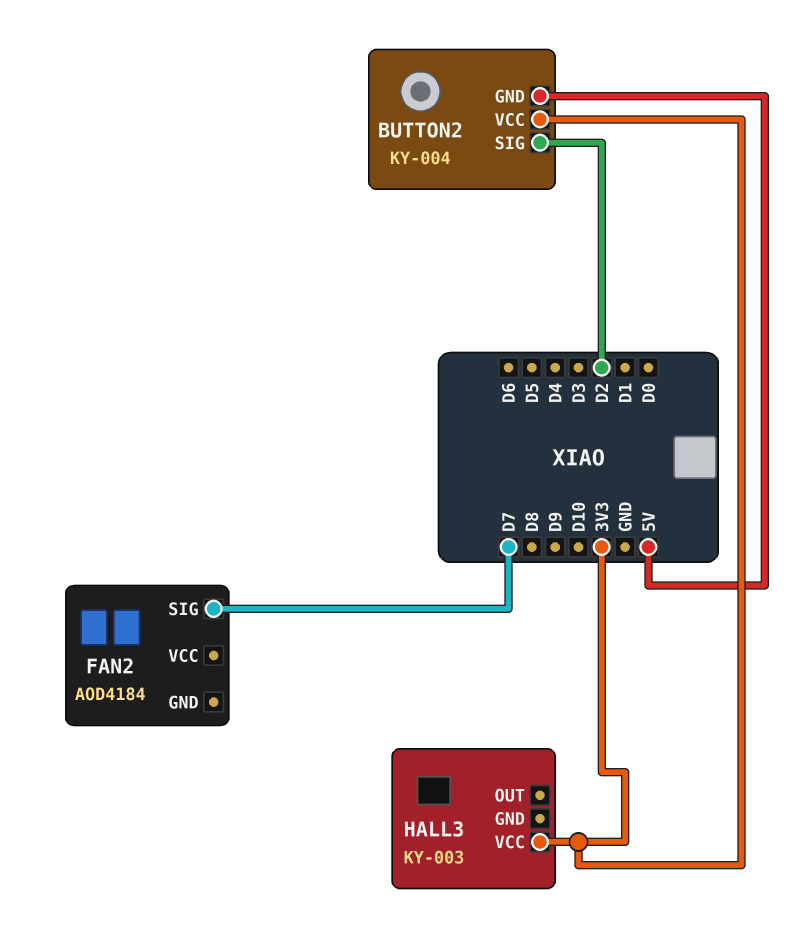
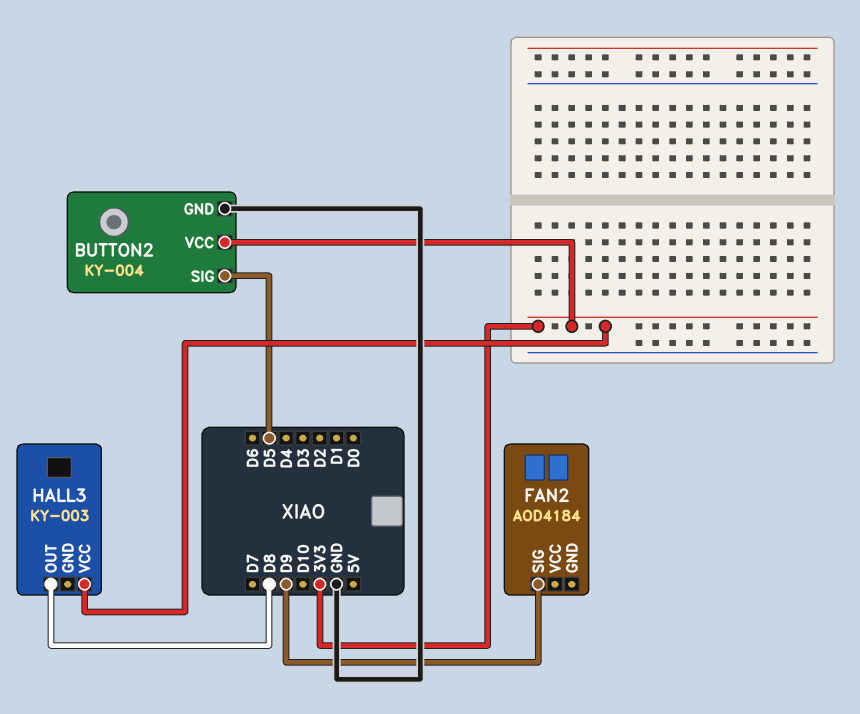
BUTTON2 pin GND: 5V -> GND
BUTTON2 pin SIG: D2 -> D5
FAN2 pin SIG: D7 -> D9
HALL3 pin OUT: none -> D8

